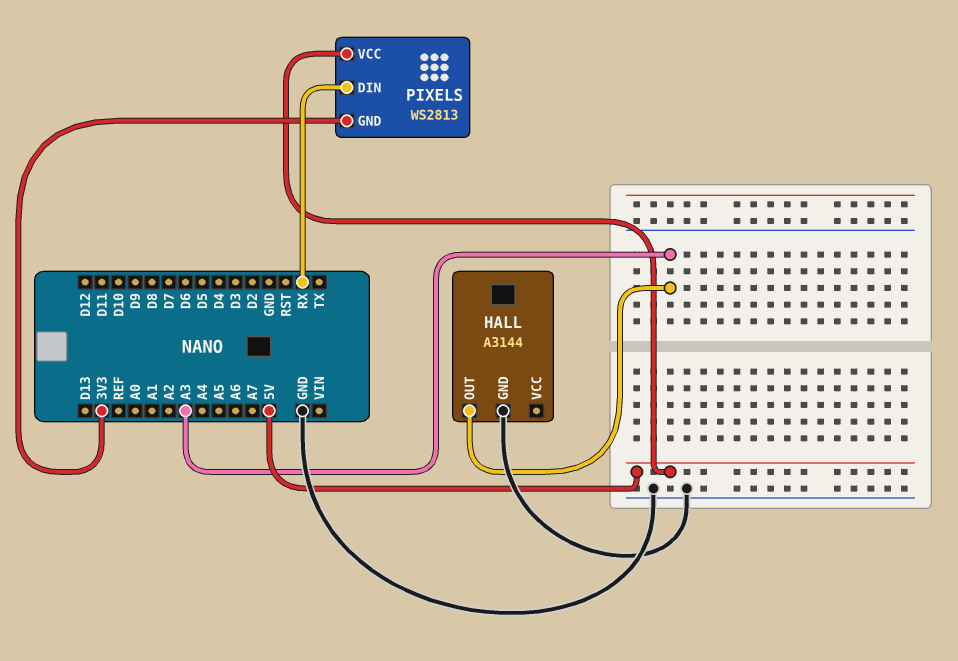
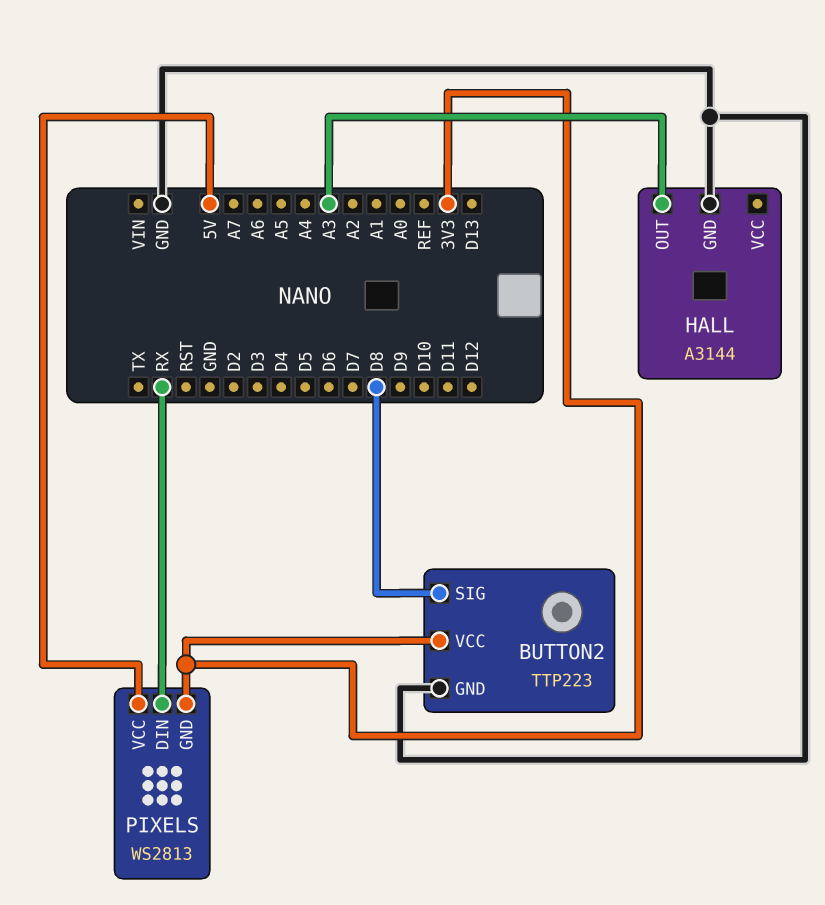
BUTTON2: none -> TTP223
BUTTON2 pin GND: none -> GND
BUTTON2 pin SIG: none -> D8
BUTTON2 pin VCC: none -> 3V3

